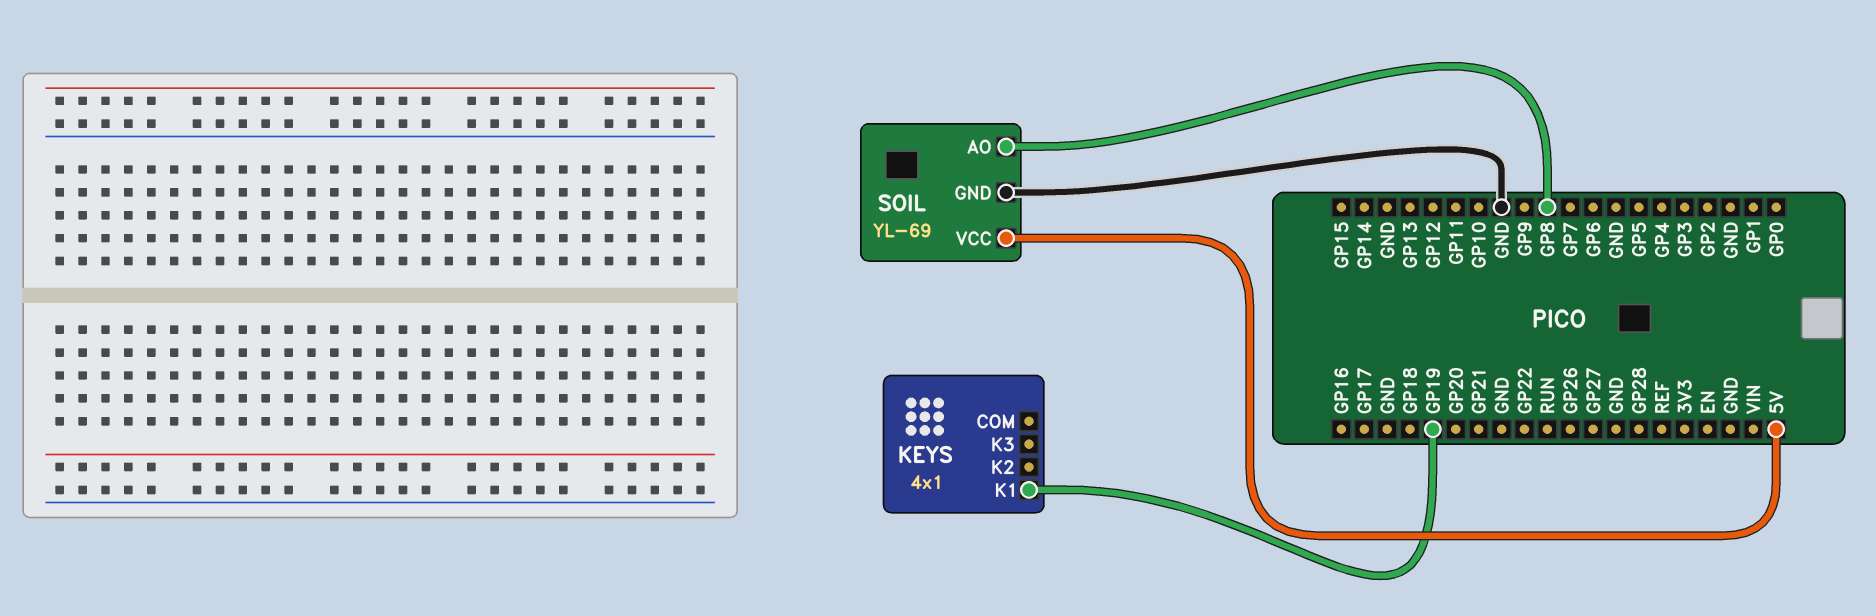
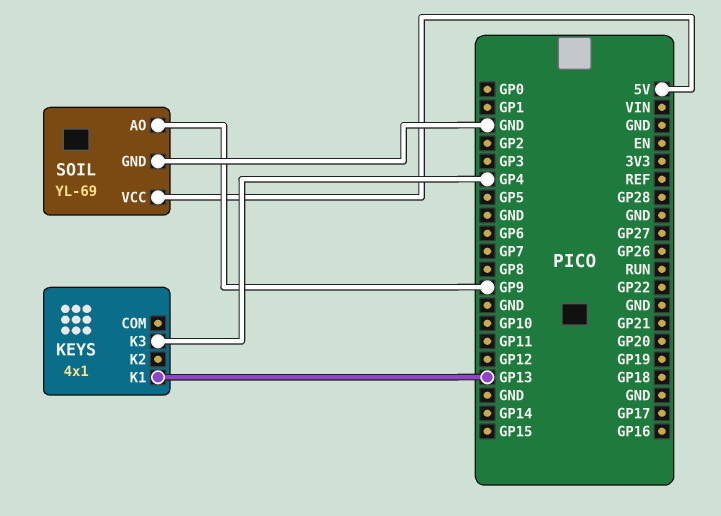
KEYS pin K1: GP19 -> GP13
KEYS pin K3: none -> GP4
SOIL pin AO: GP8 -> GP9

